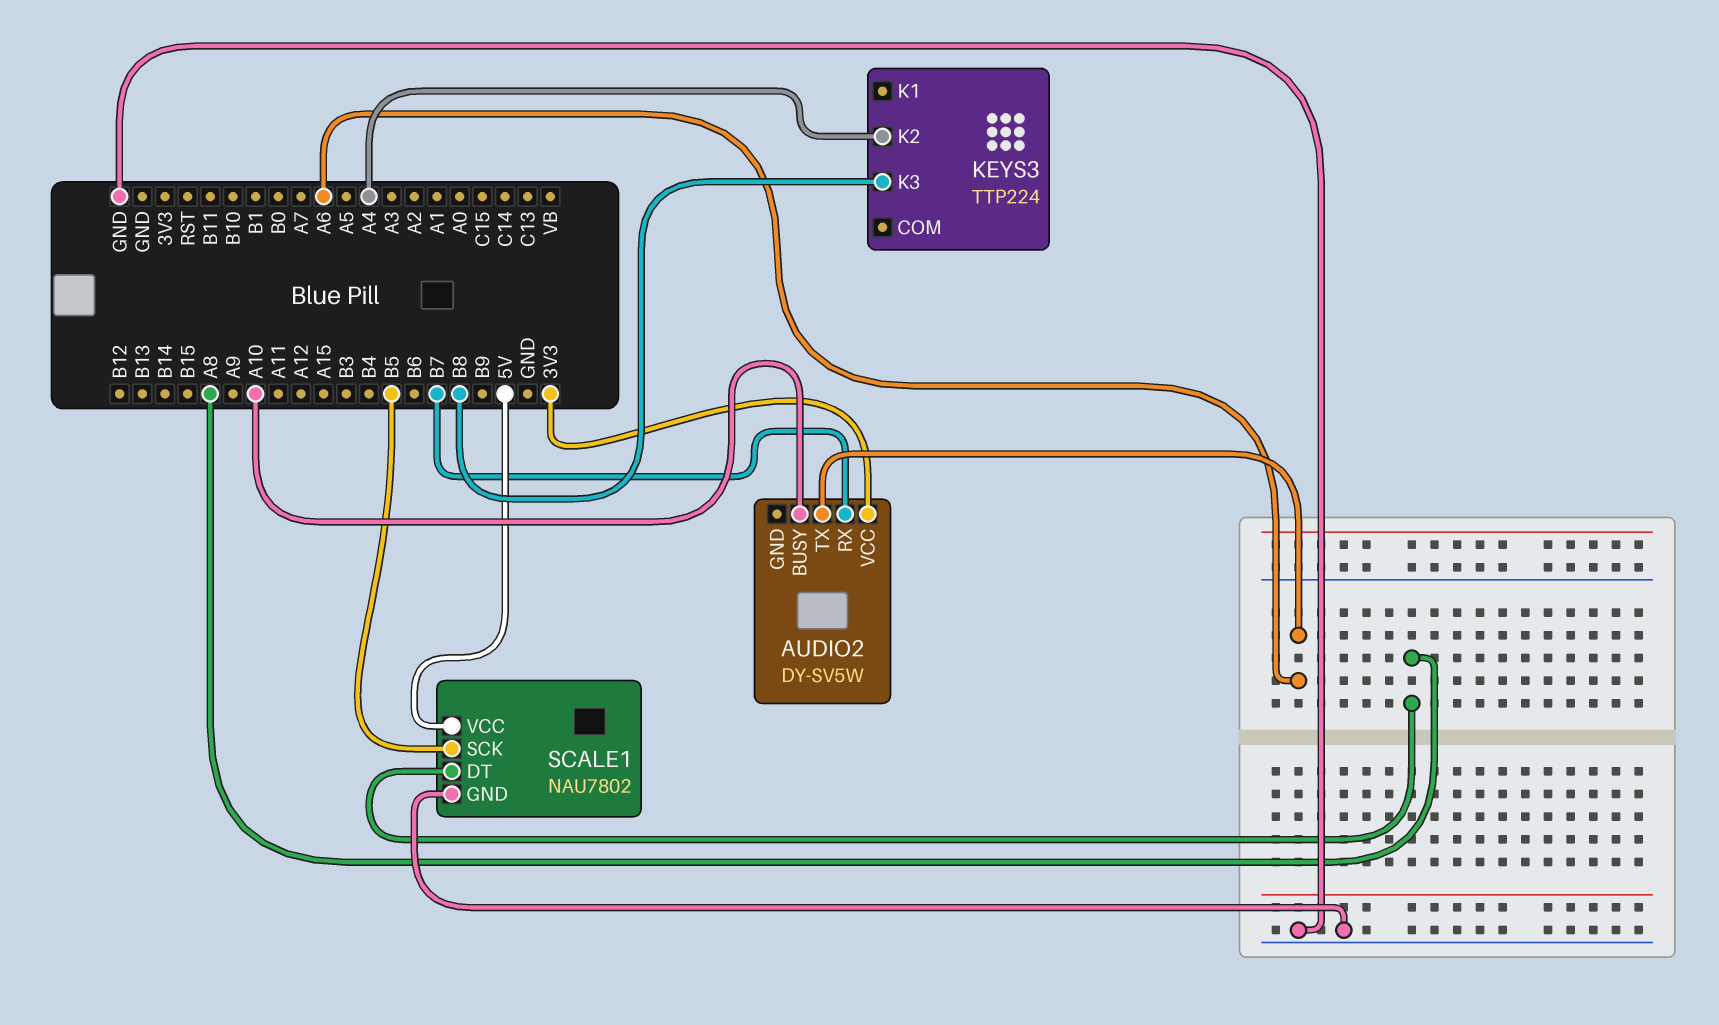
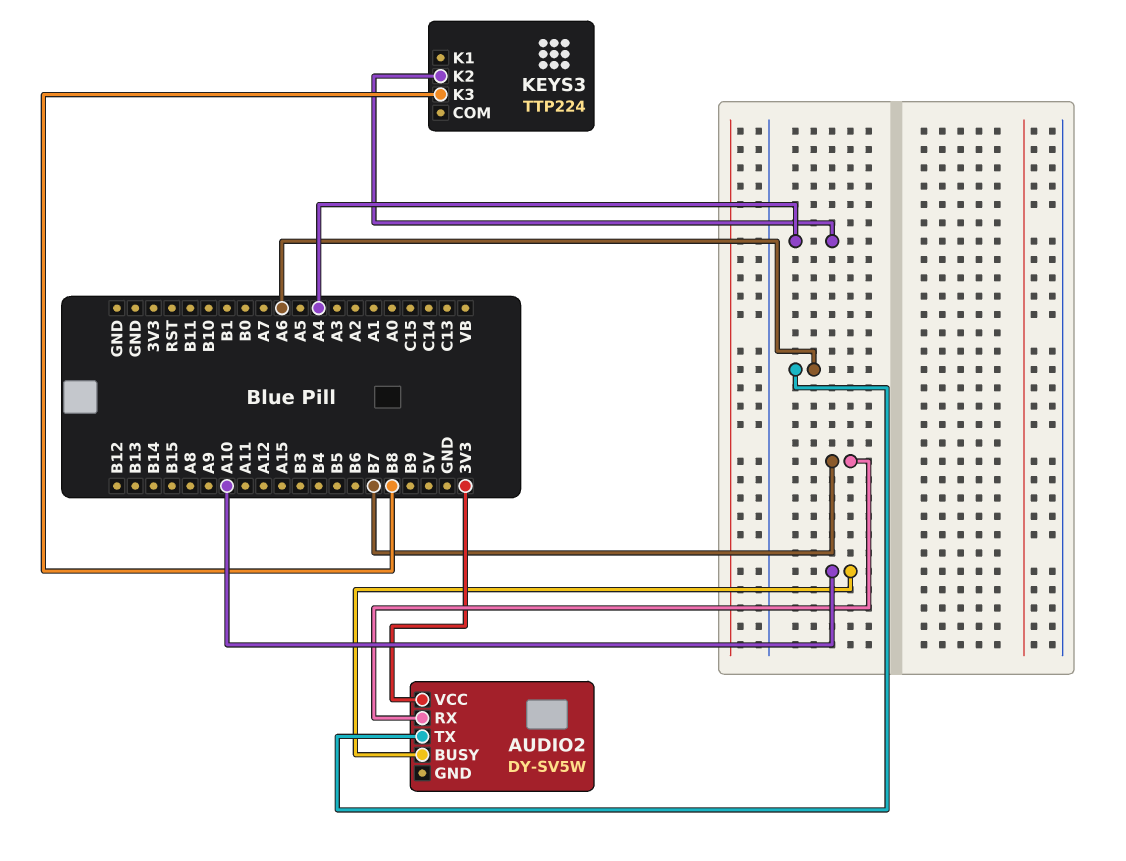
SCALE1: NAU7802 -> none
SCALE1 pin DT: A8 -> none
SCALE1 pin GND: GND -> none
SCALE1 pin SCK: B5 -> none
SCALE1 pin VCC: 5V -> none

